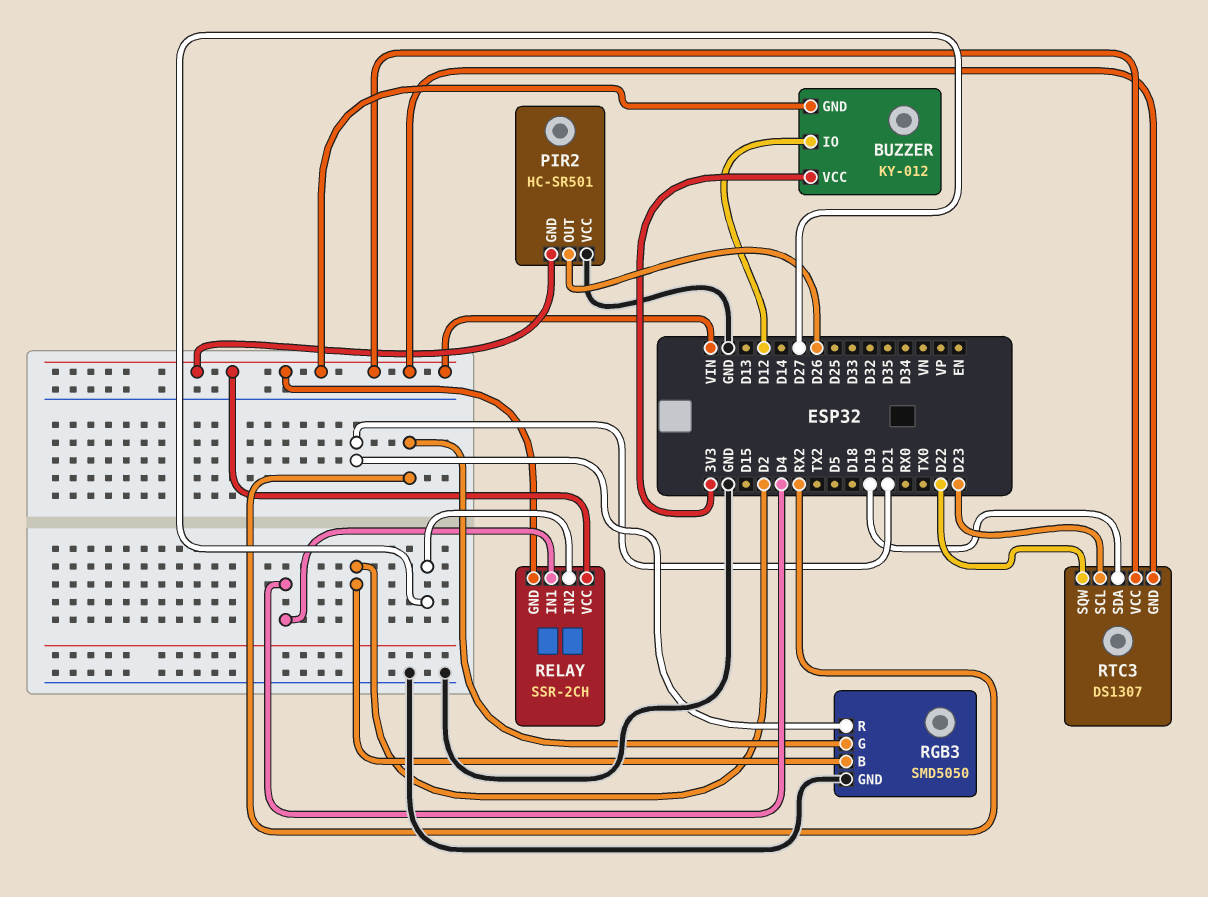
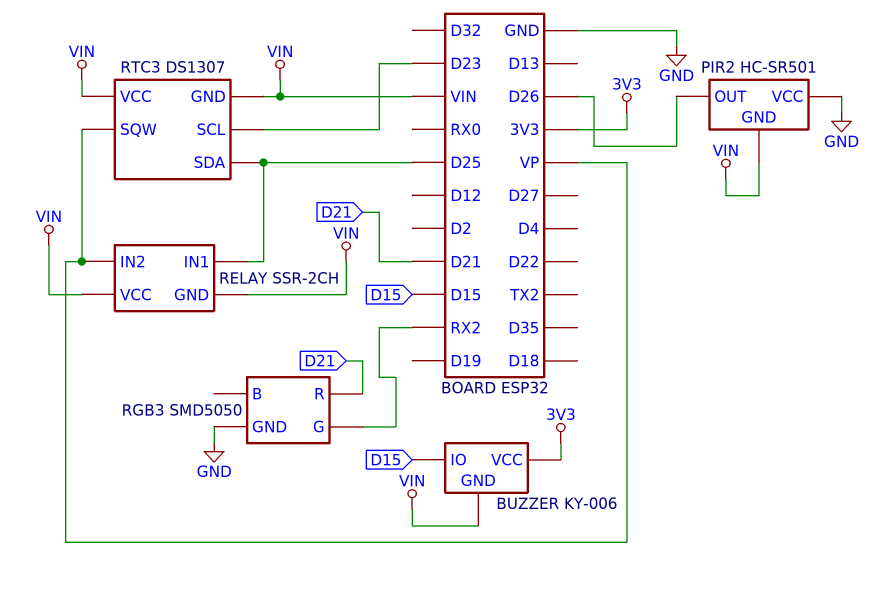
BUZZER: KY-012 -> KY-006
BUZZER pin IO: D12 -> D15
RELAY pin IN1: D4 -> D25
RELAY pin IN2: D27 -> VP
RGB3 pin B: D2 -> none
RTC3 pin SDA: D19 -> D25
RTC3 pin SQW: D22 -> VP

